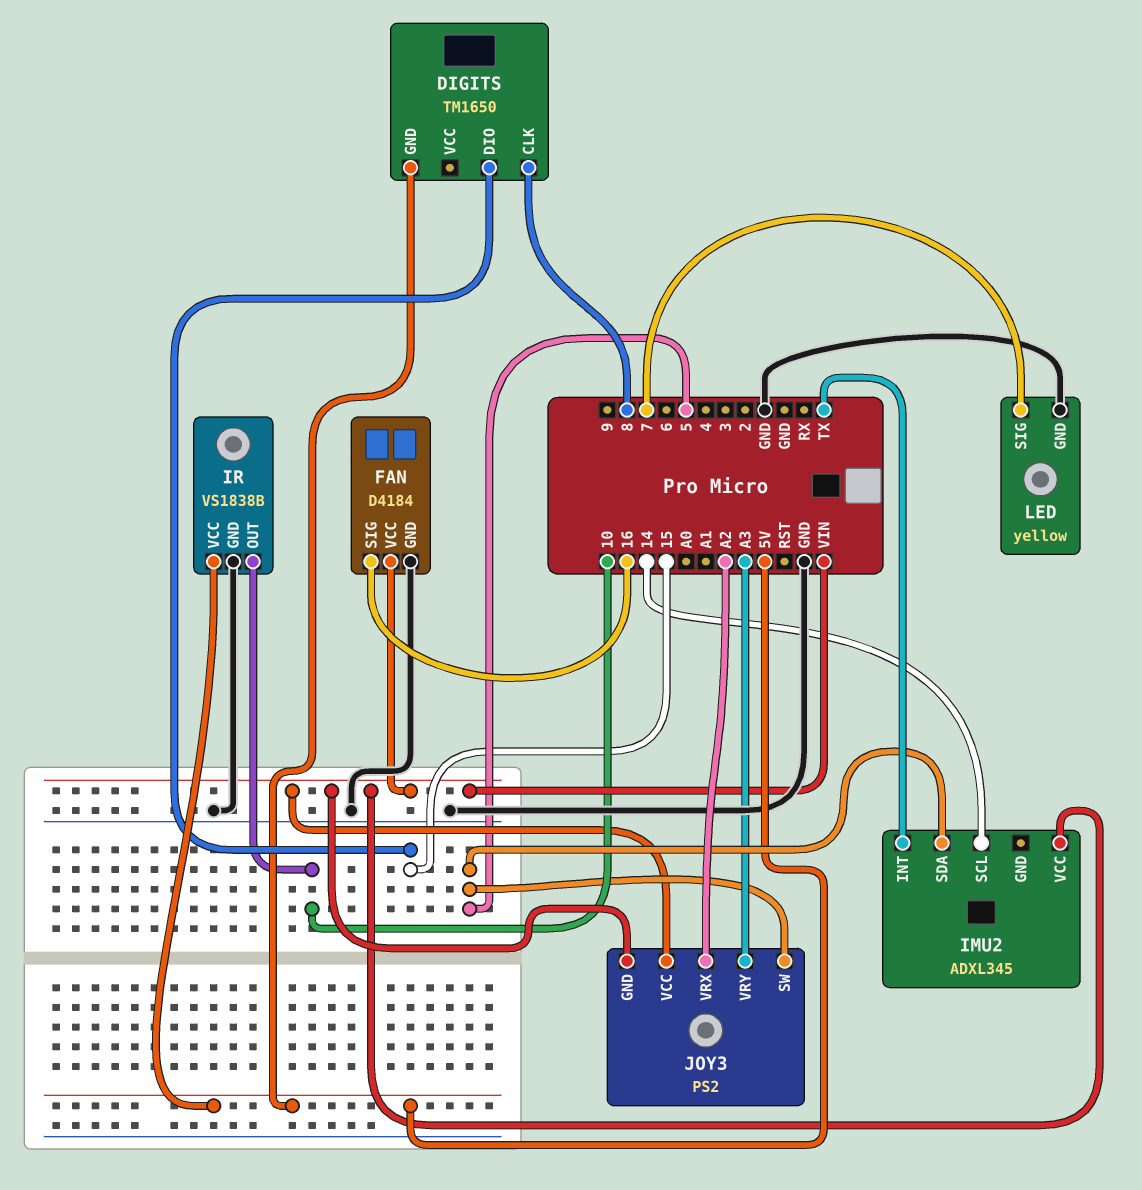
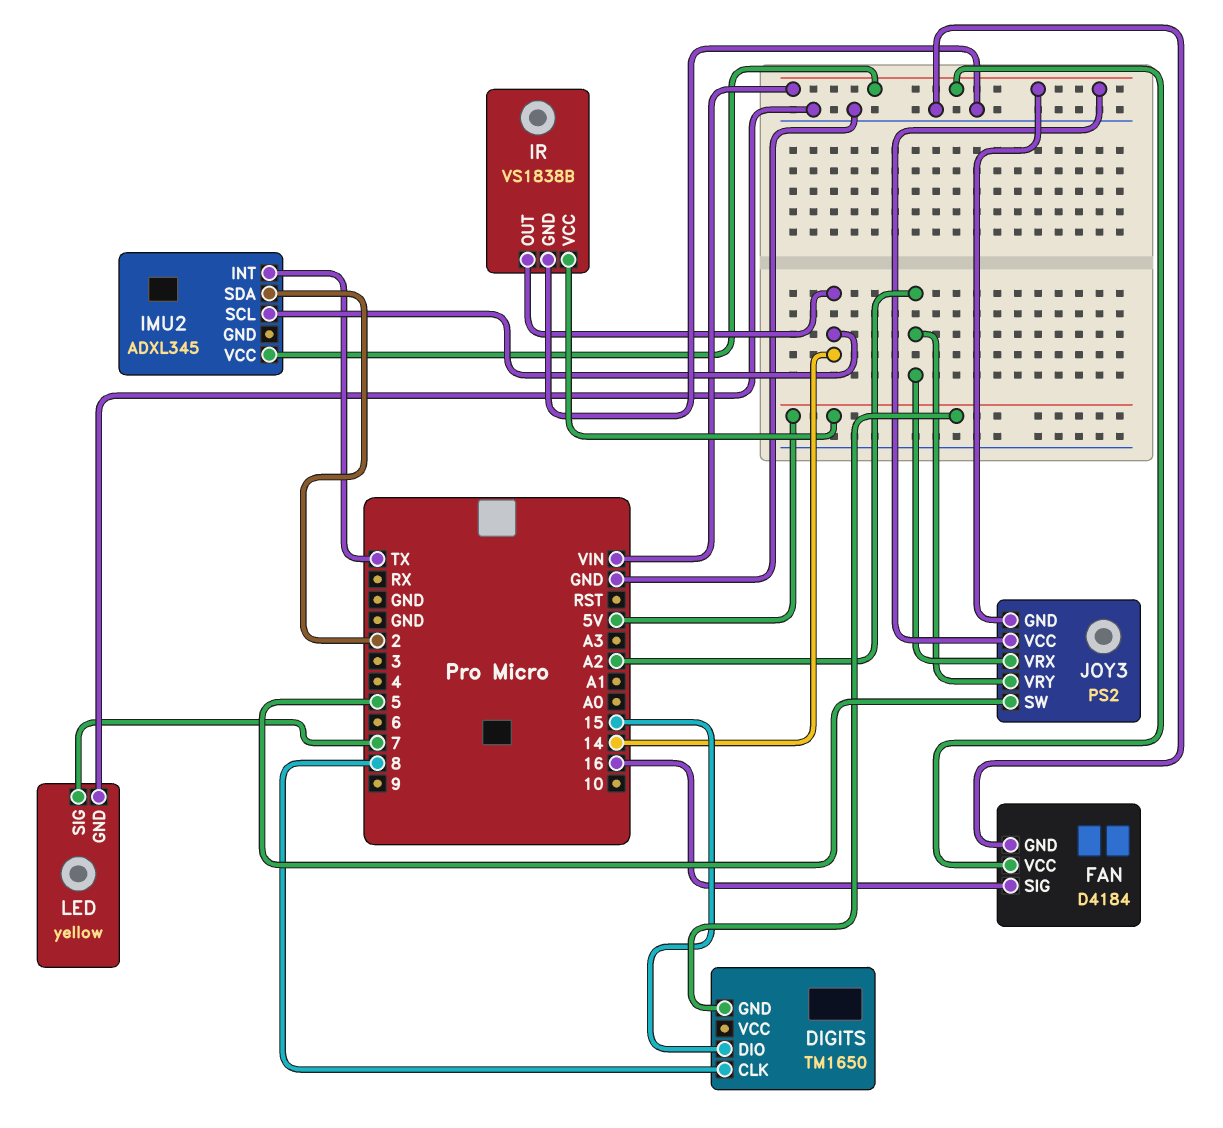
IMU2 pin SDA: 5 -> 2
IR pin OUT: 10 -> 14
JOY3 pin VRY: A3 -> A2

